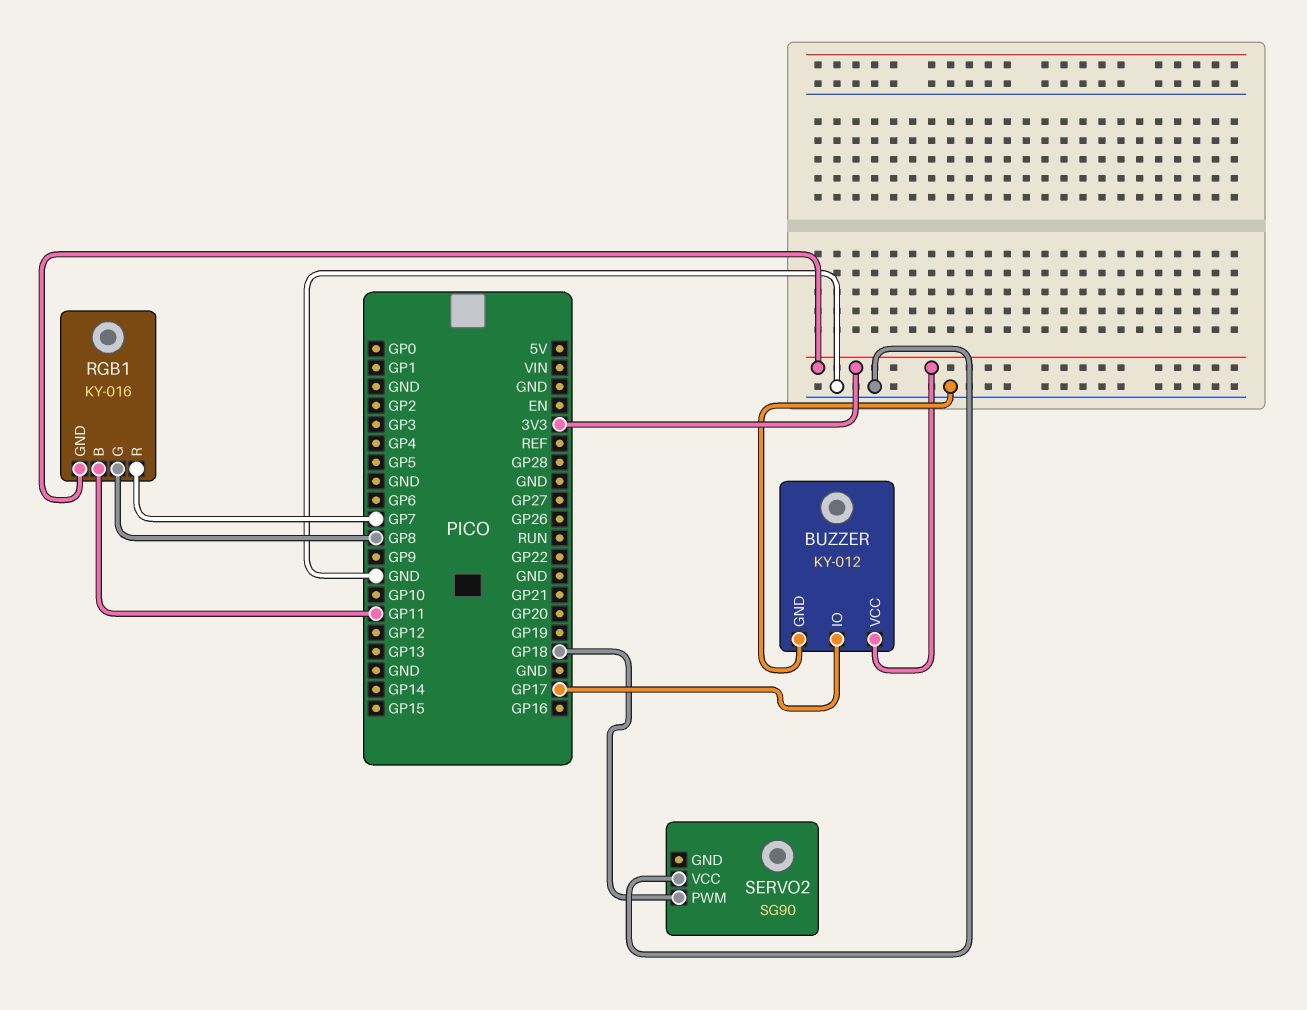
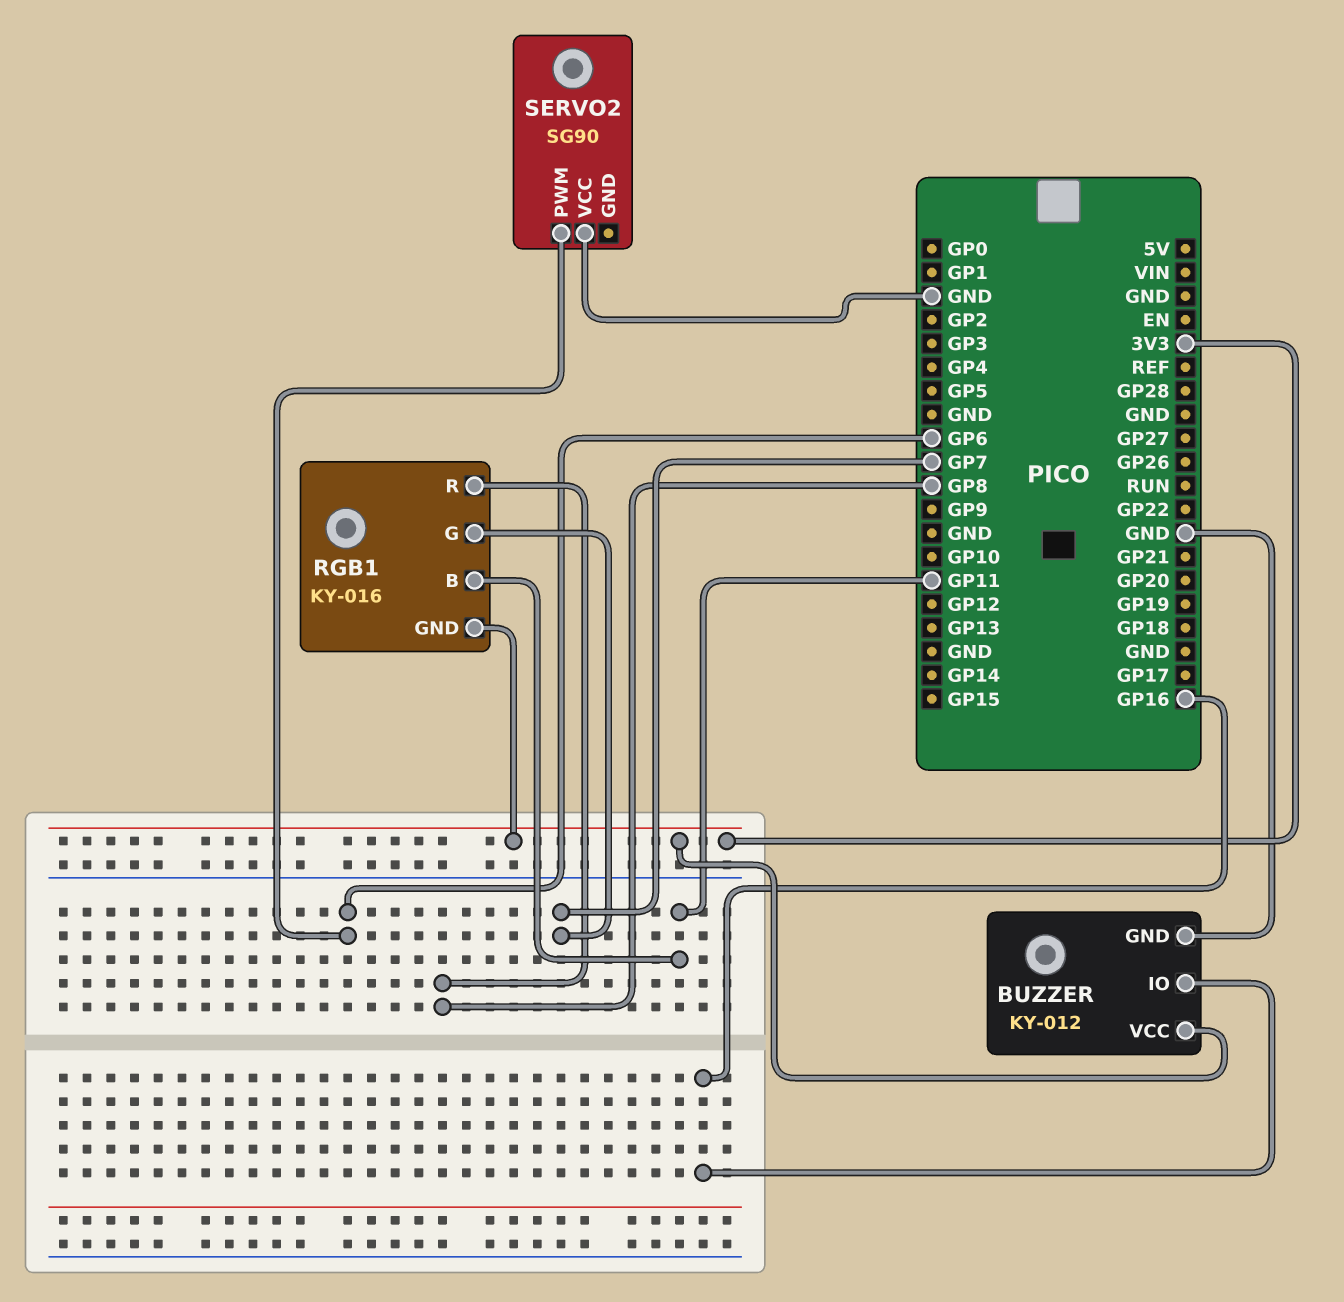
BUZZER pin IO: GP17 -> GP16
RGB1 pin G: GP8 -> GP7
RGB1 pin R: GP7 -> GP8
SERVO2 pin PWM: GP18 -> GP6

